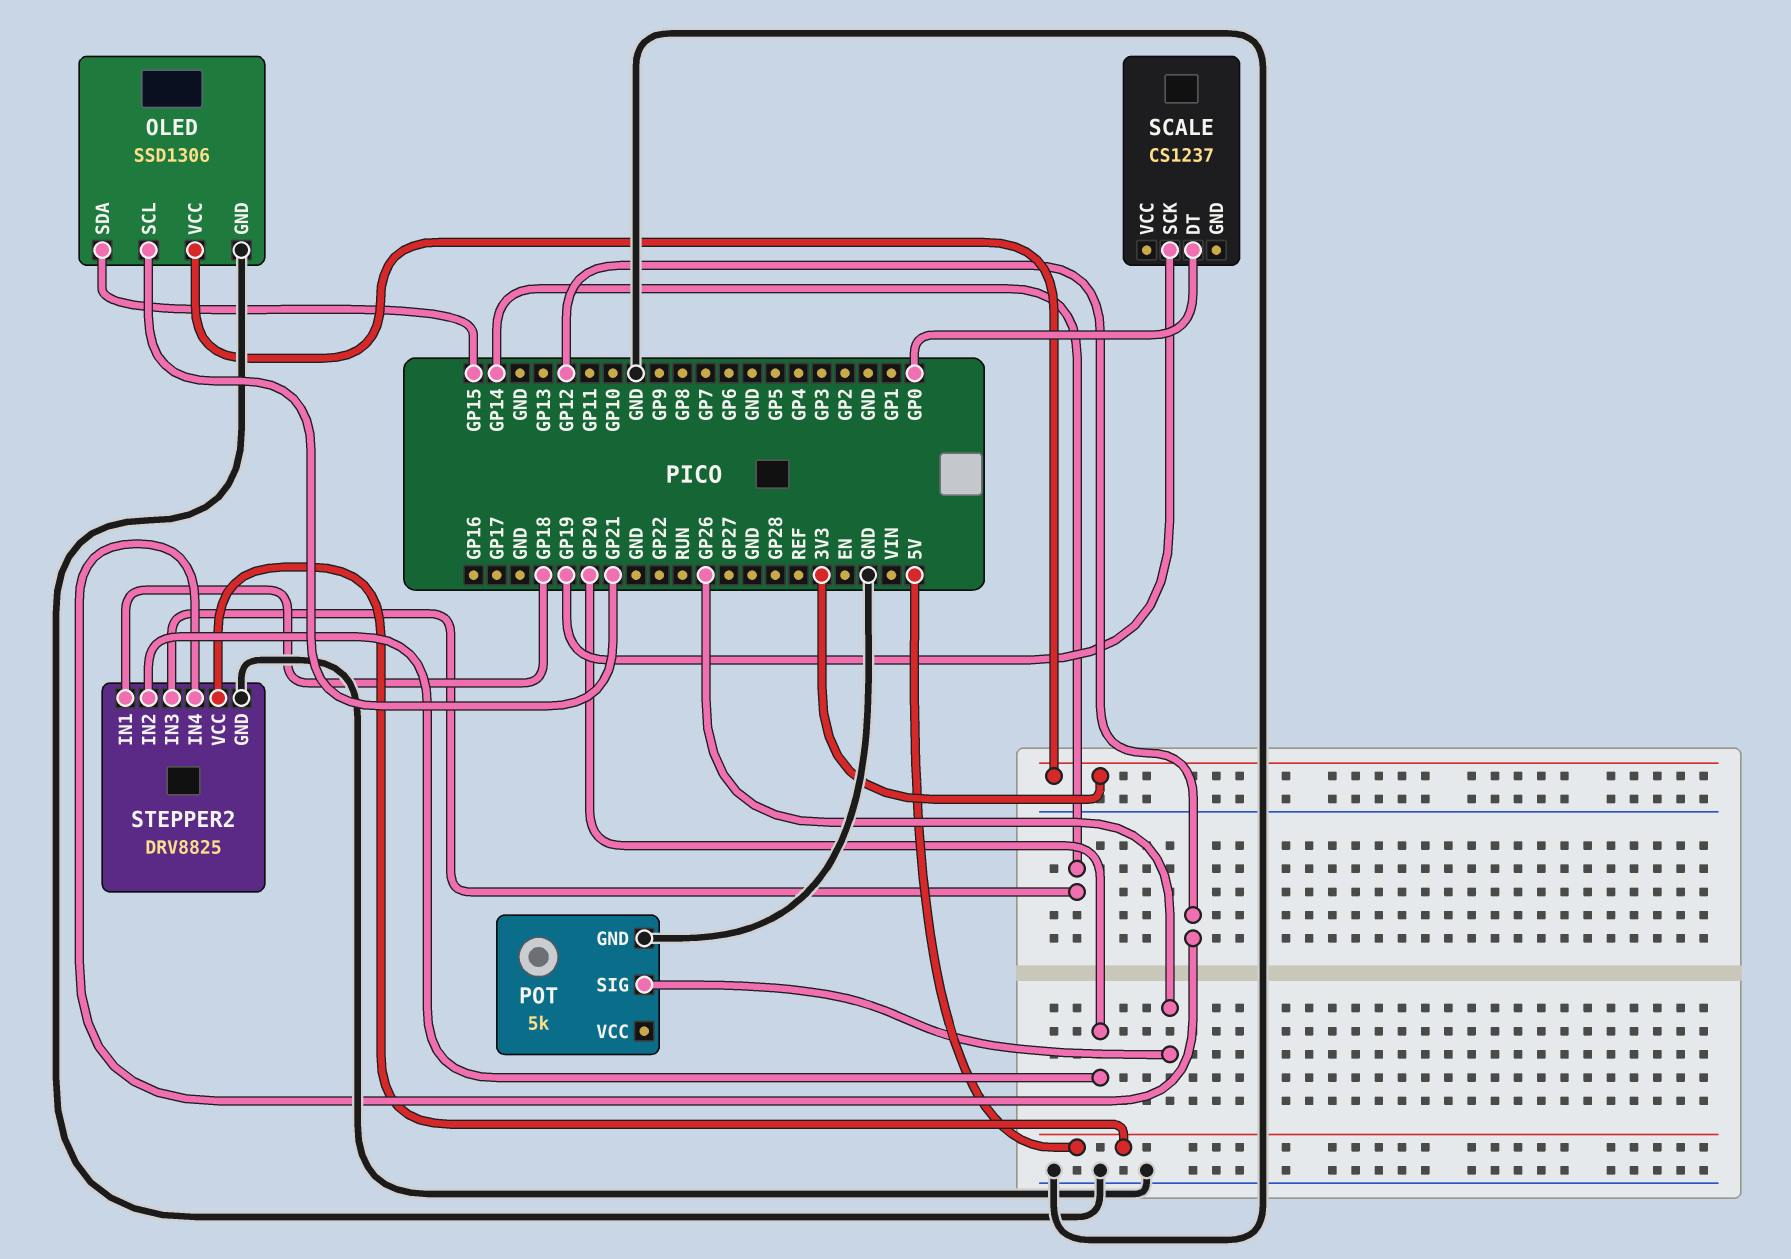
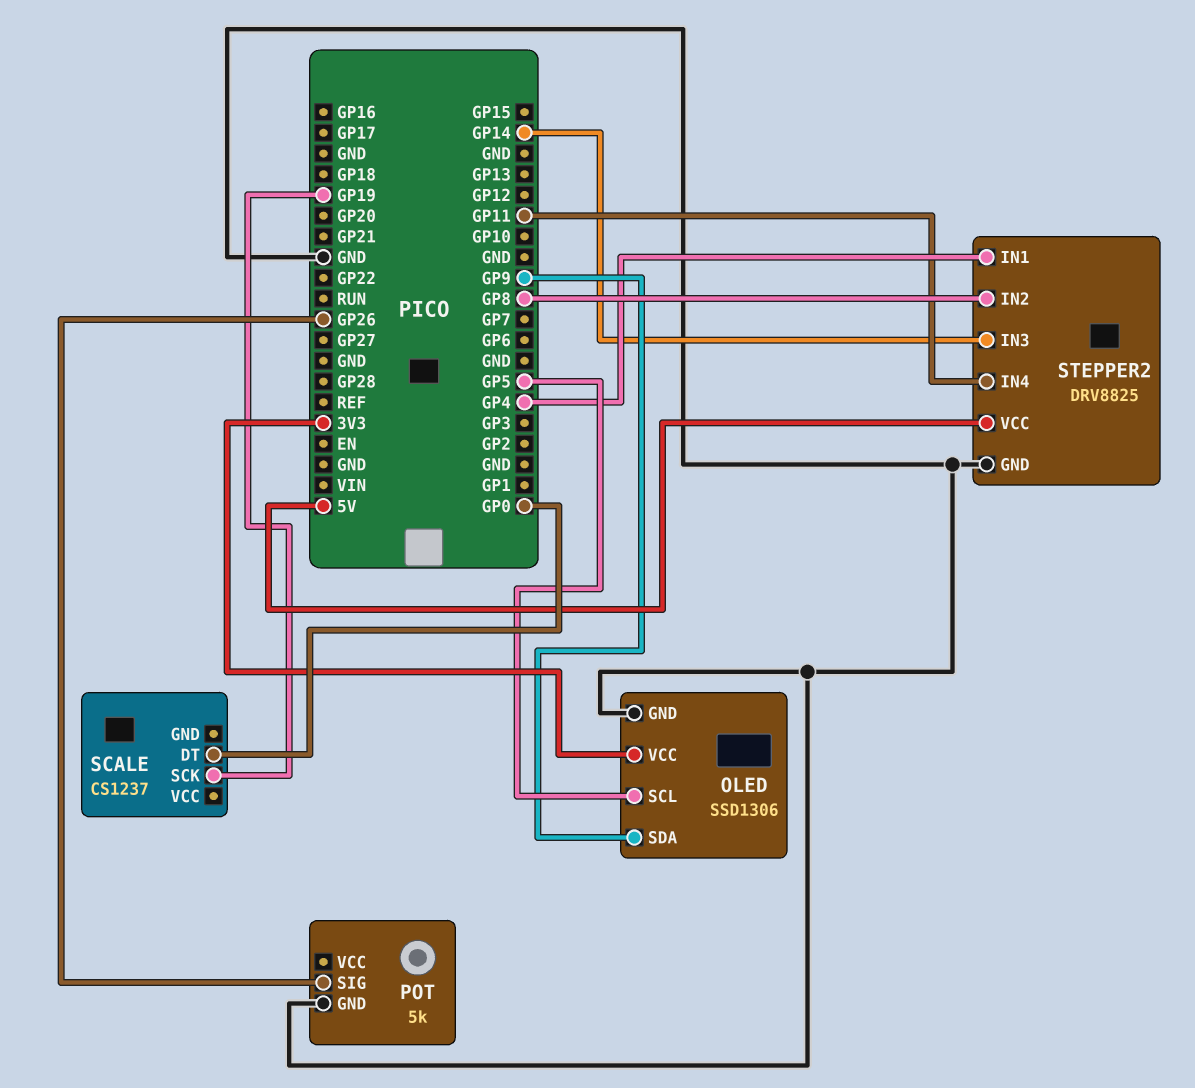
OLED pin SCL: GP21 -> GP5
OLED pin SDA: GP15 -> GP9
STEPPER2 pin IN1: GP18 -> GP4
STEPPER2 pin IN2: GP20 -> GP8
STEPPER2 pin IN4: GP12 -> GP11

